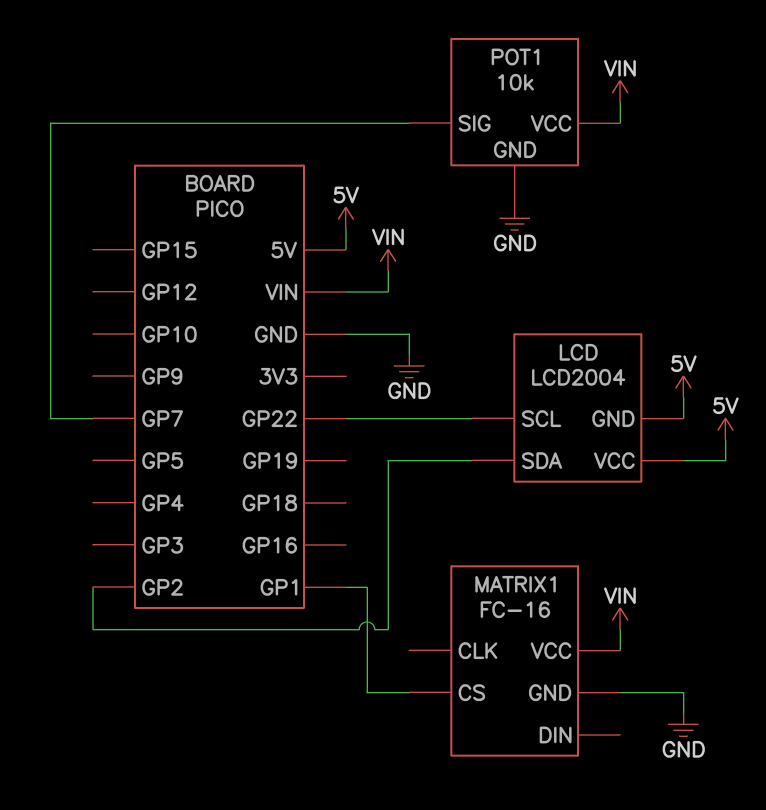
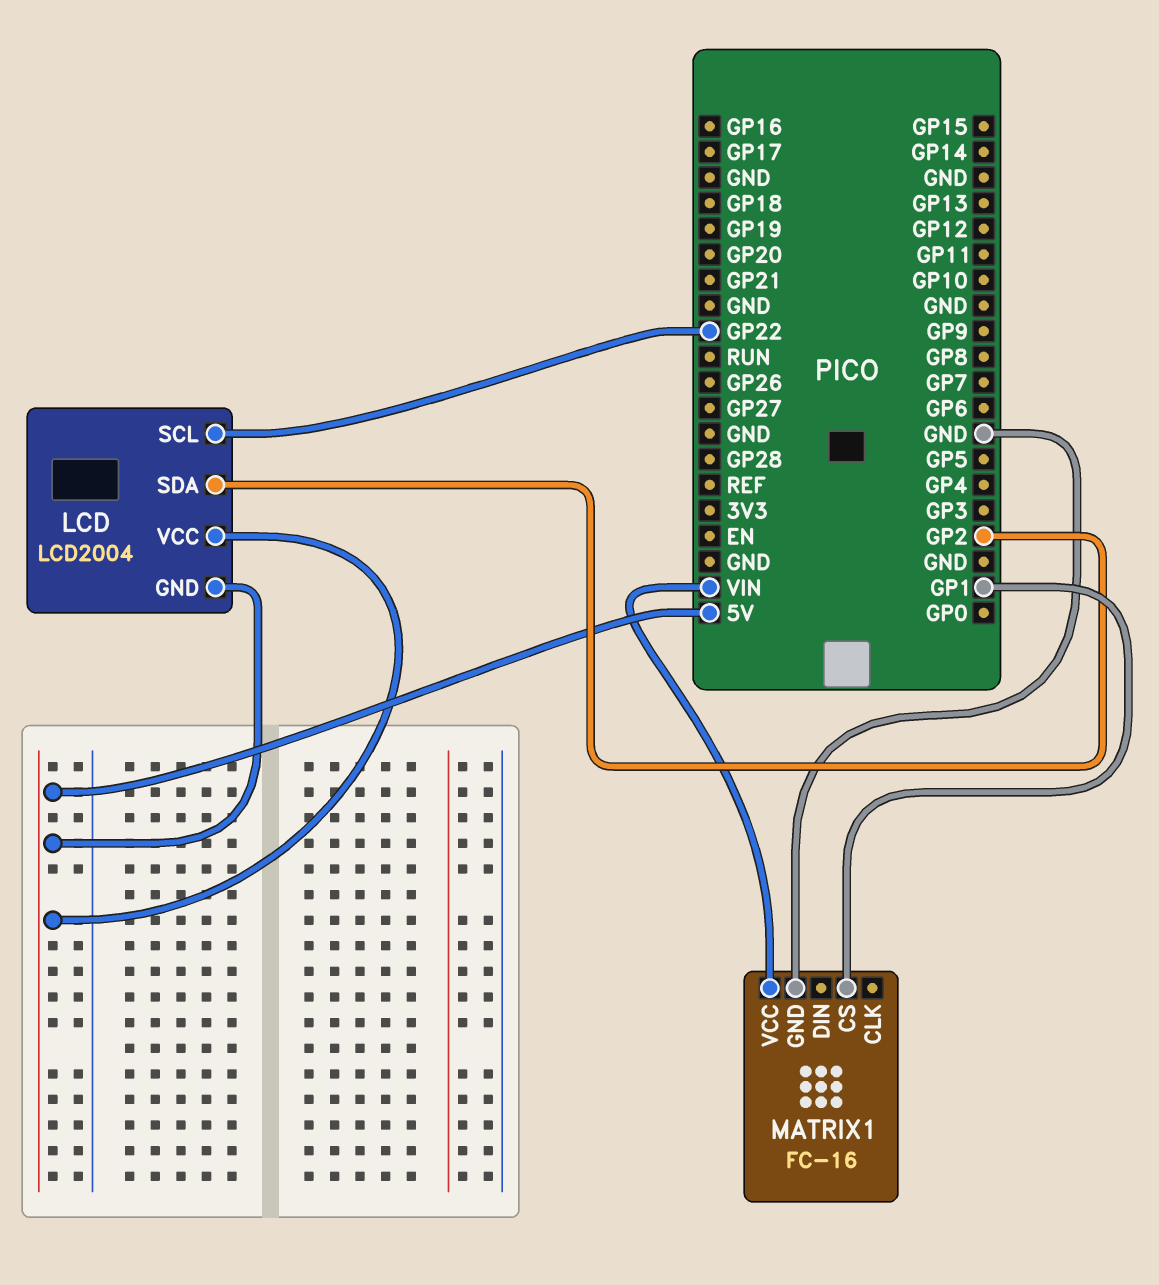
POT1: 10k -> none
POT1 pin GND: GND -> none
POT1 pin SIG: GP7 -> none
POT1 pin VCC: VIN -> none

